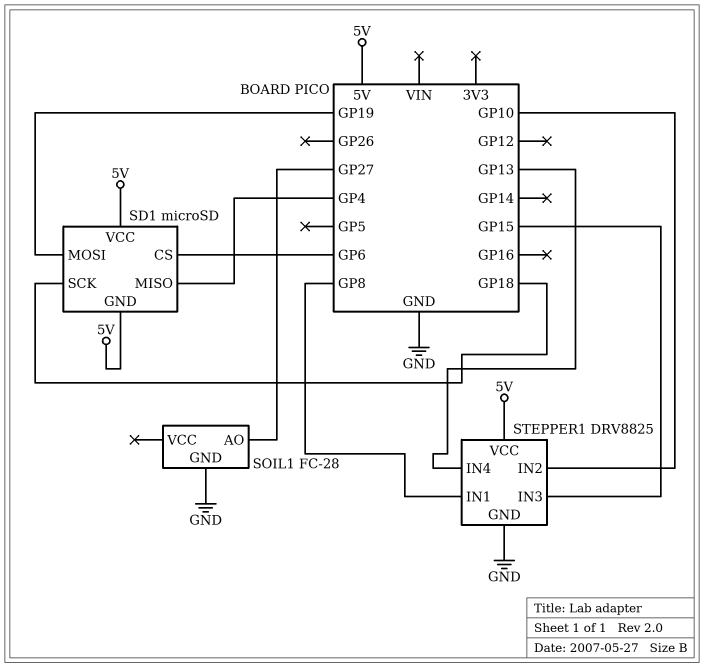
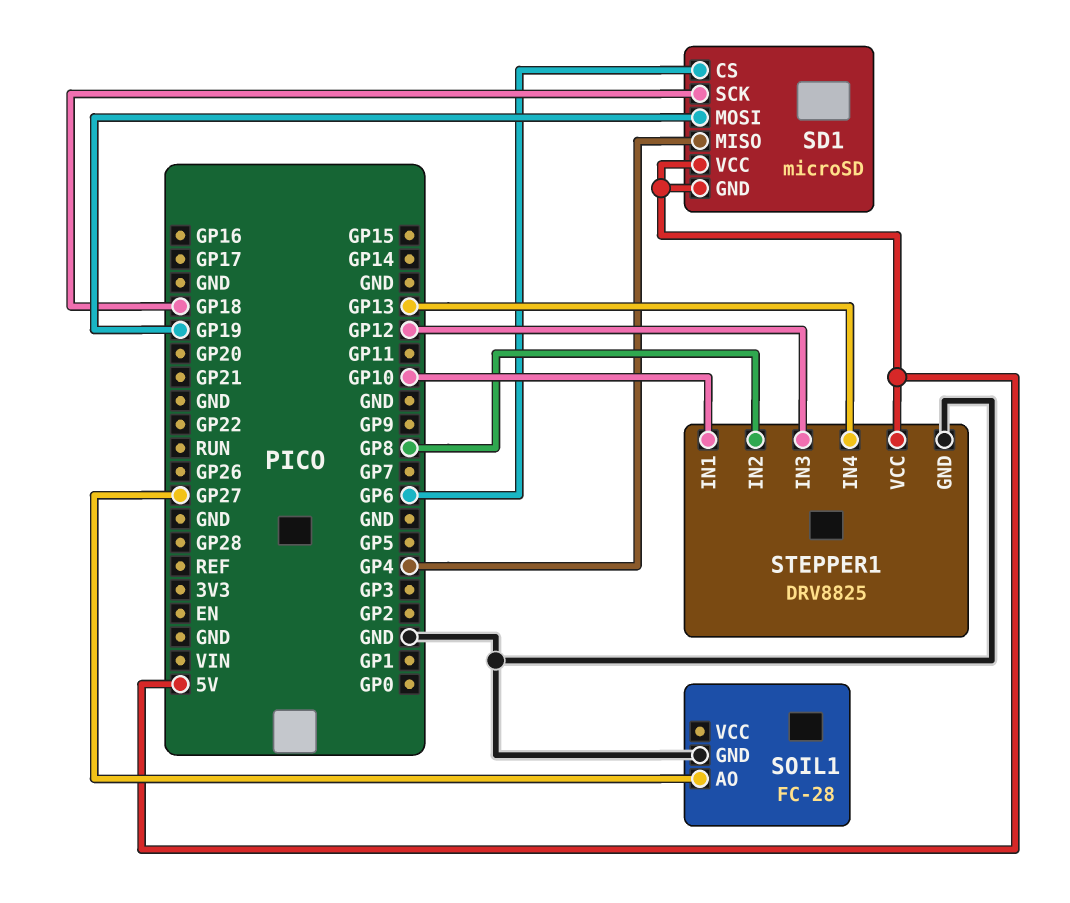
STEPPER1 pin IN1: GP8 -> GP10
STEPPER1 pin IN2: GP10 -> GP8
STEPPER1 pin IN3: GP15 -> GP12

